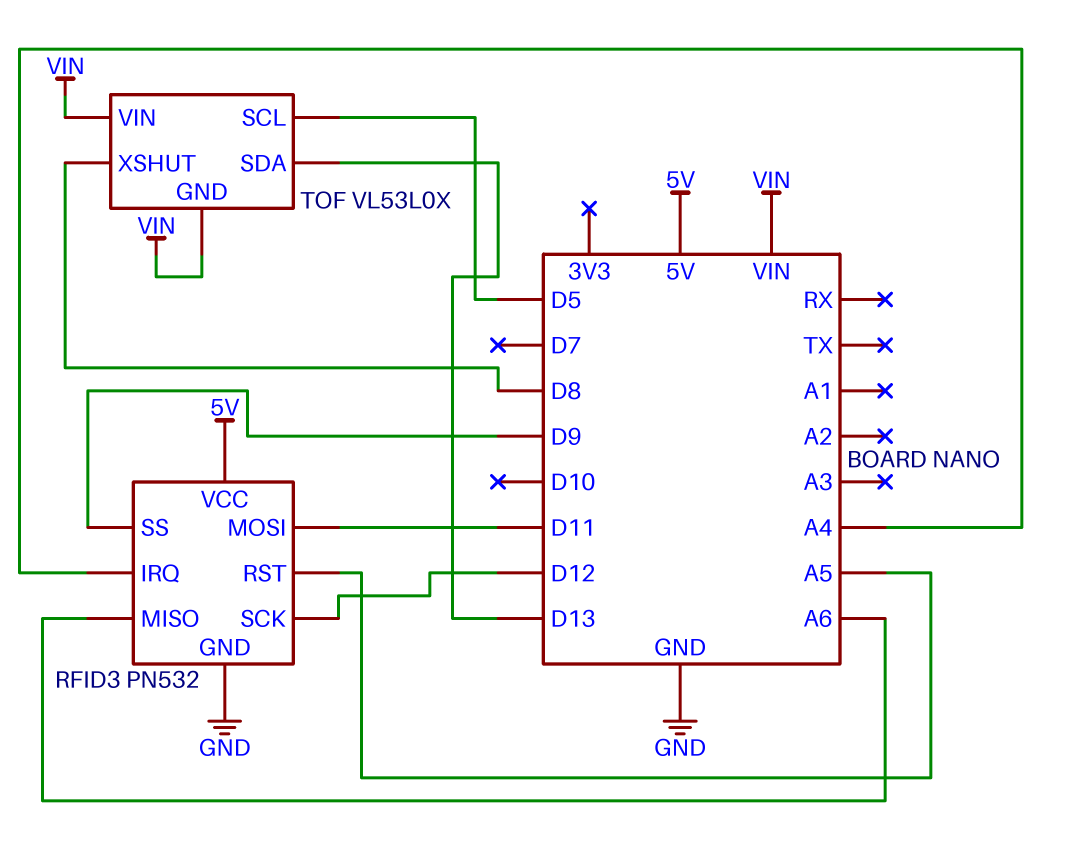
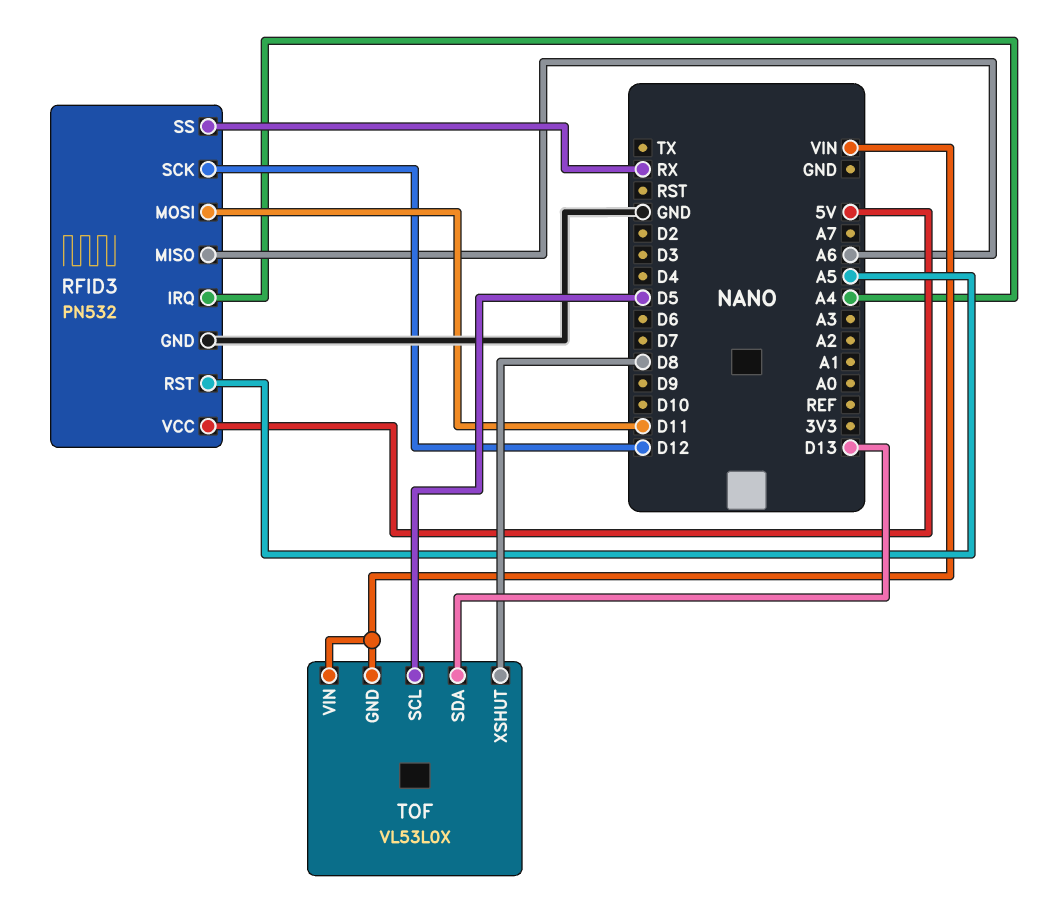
RFID3 pin SS: D9 -> RX

